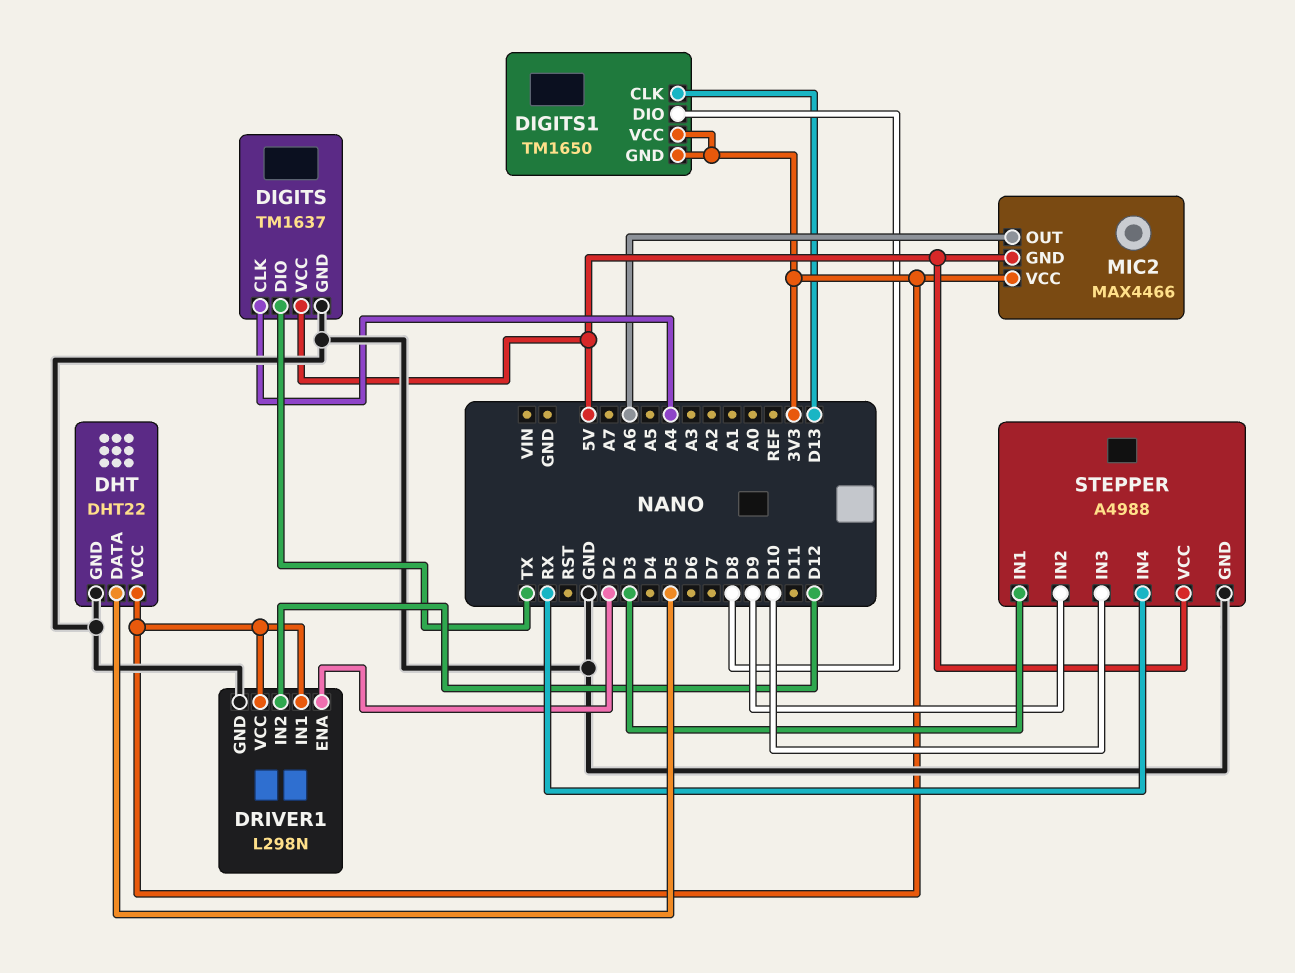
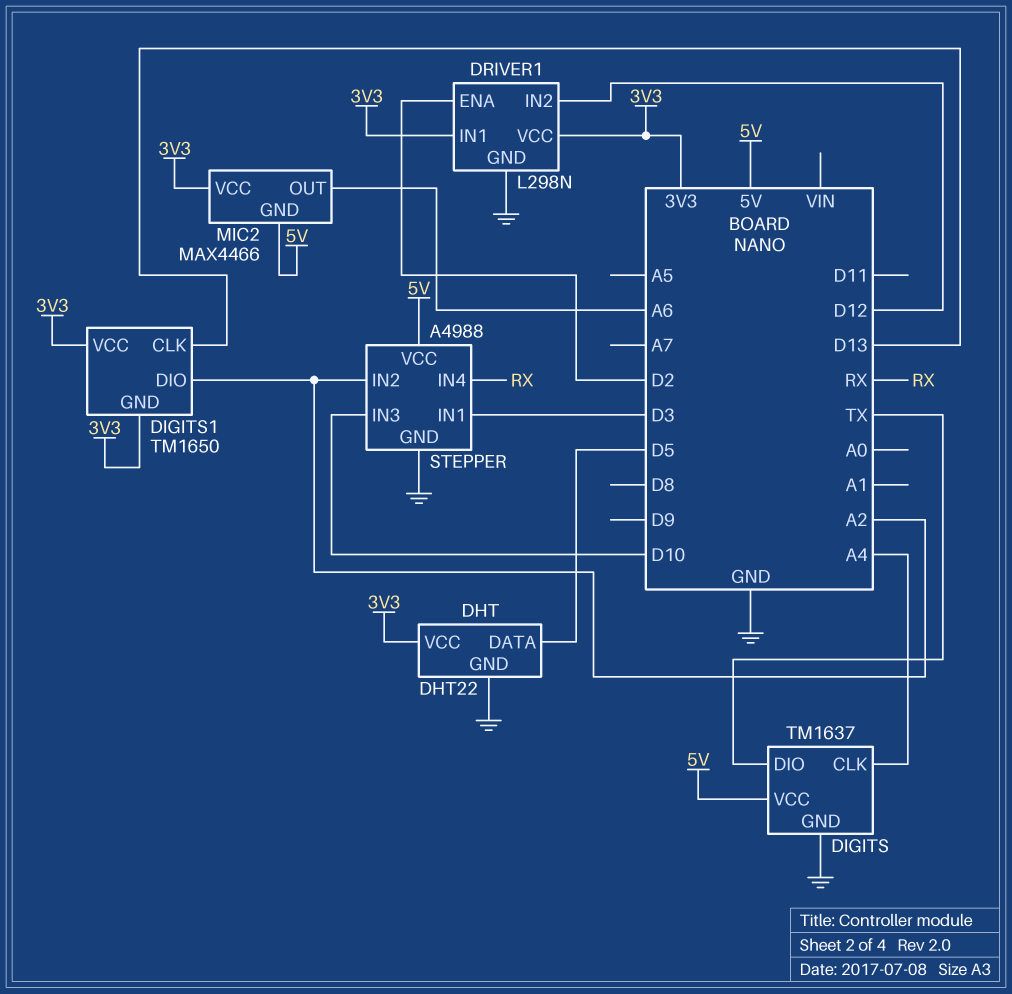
DIGITS1 pin DIO: D8 -> A2
STEPPER pin IN2: D9 -> A2

